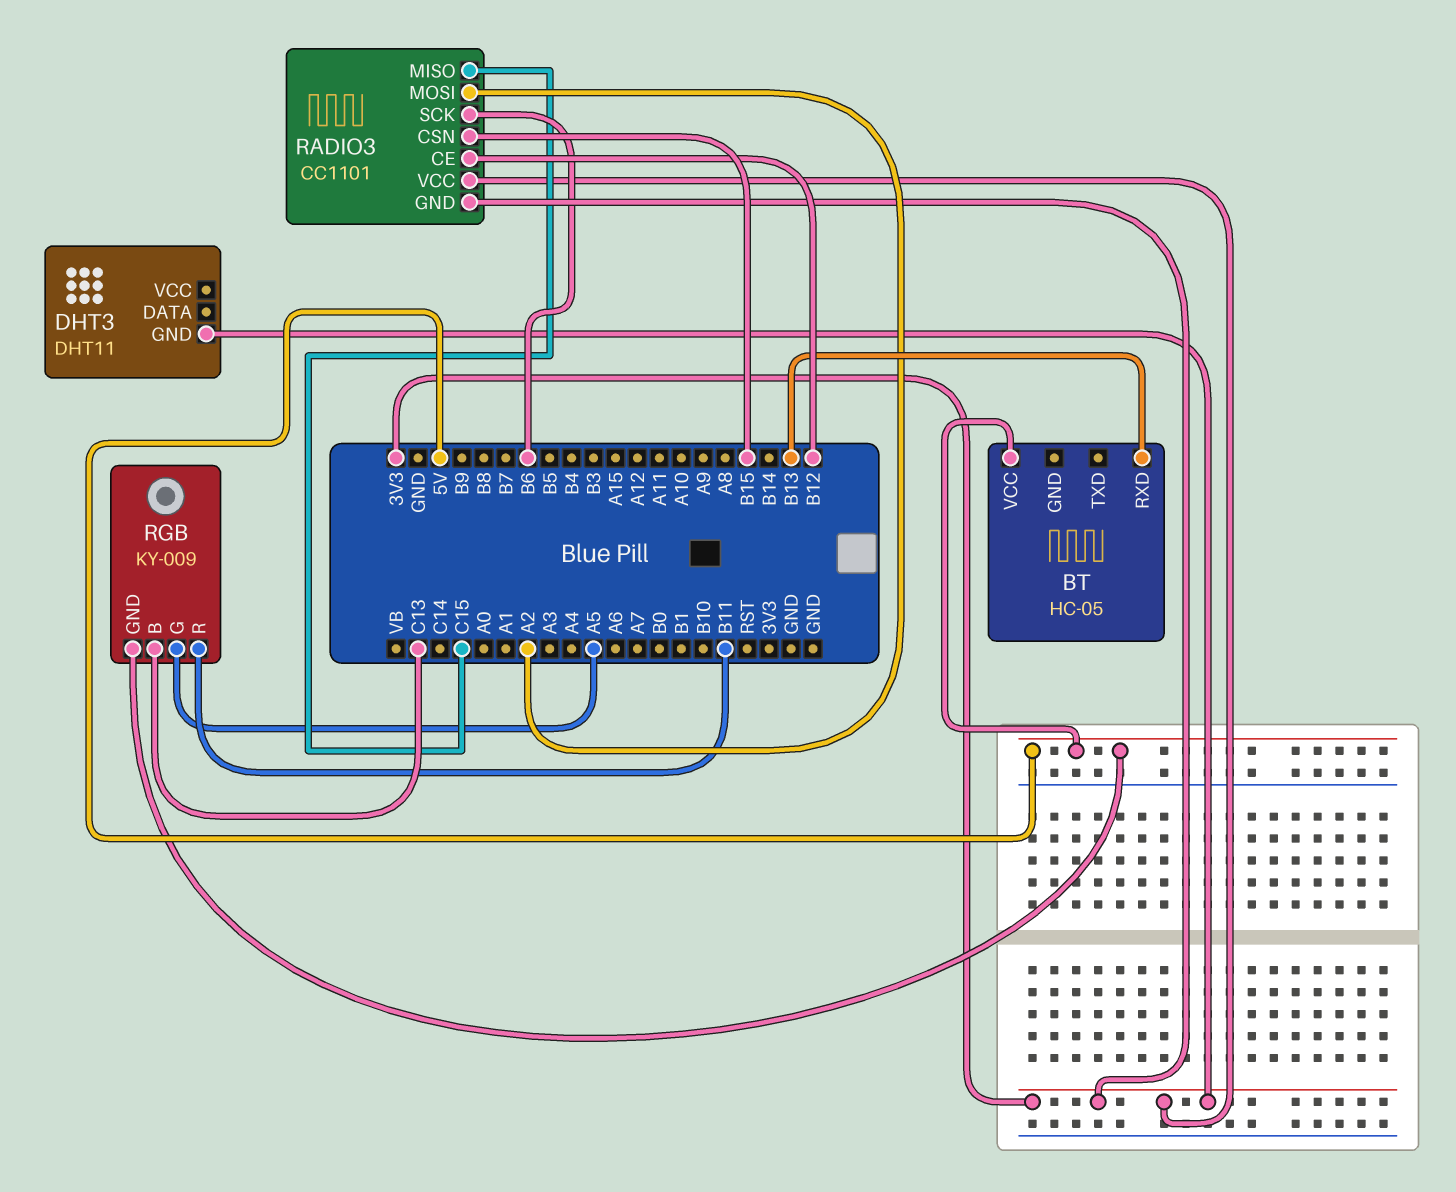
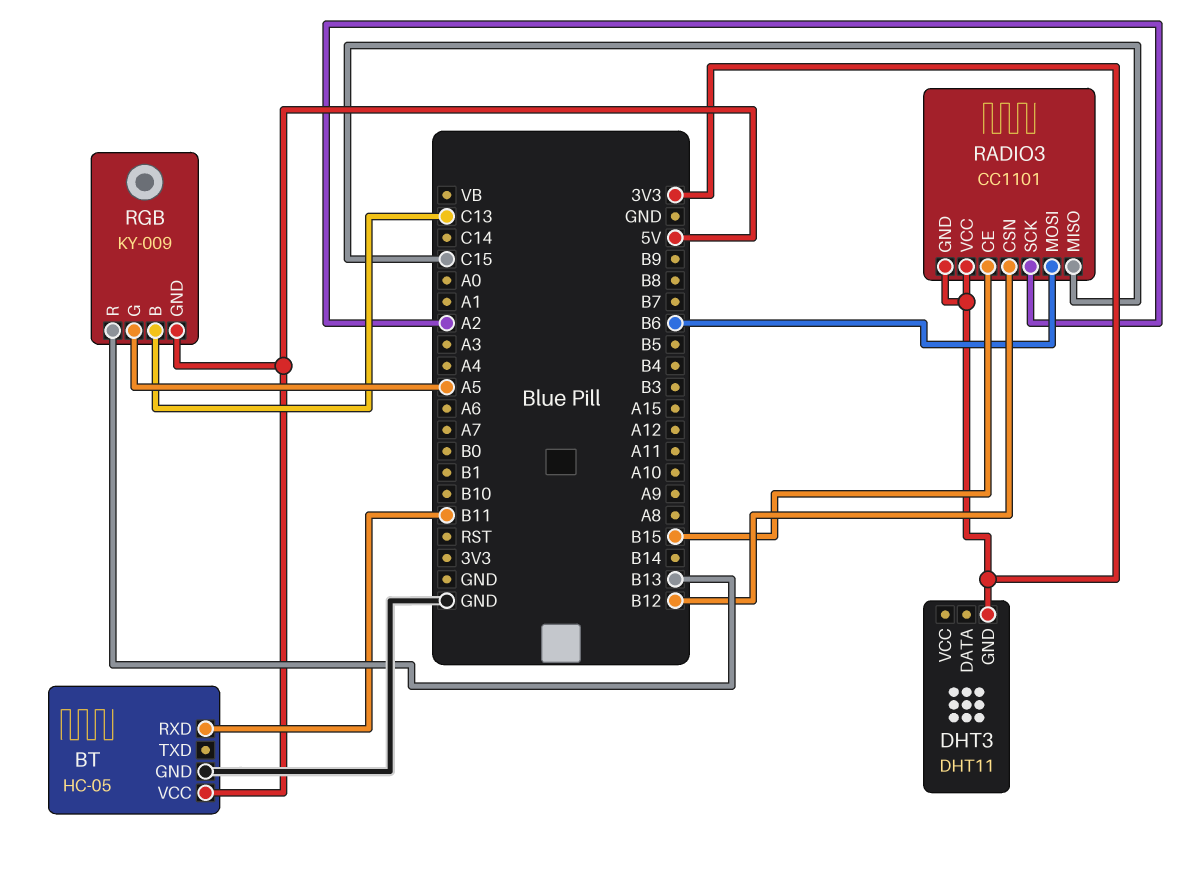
BT pin GND: none -> GND
BT pin RXD: B13 -> B11
RADIO3 pin CE: B12 -> B15
RADIO3 pin CSN: B15 -> B12
RADIO3 pin MOSI: A2 -> B6
RADIO3 pin SCK: B6 -> A2
RGB pin R: B11 -> B13

